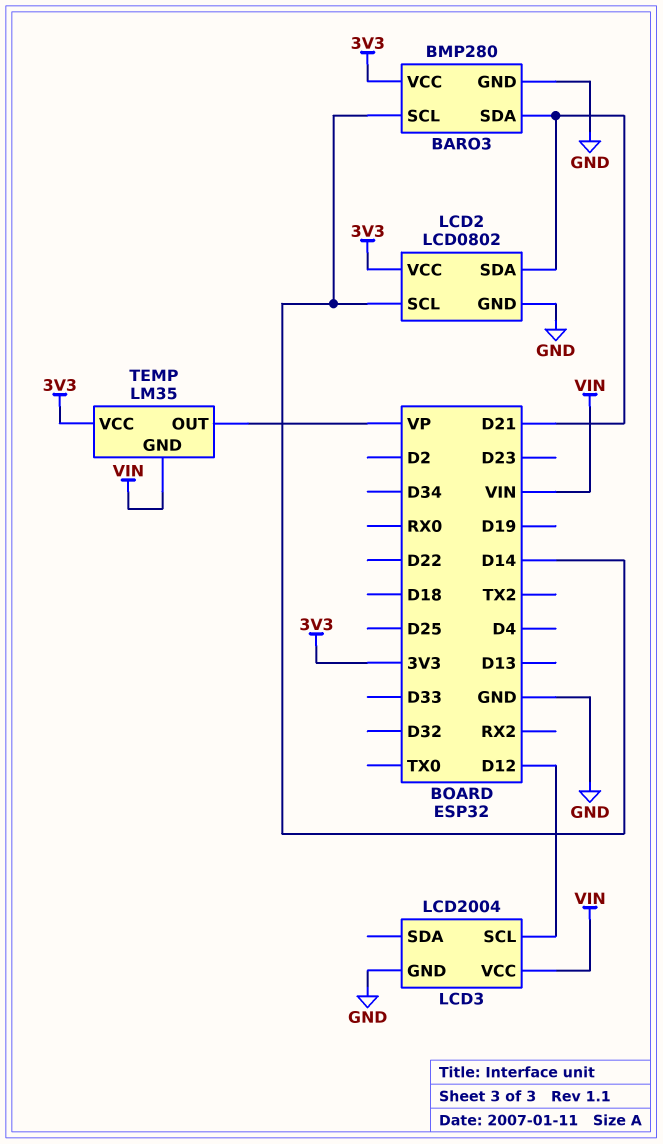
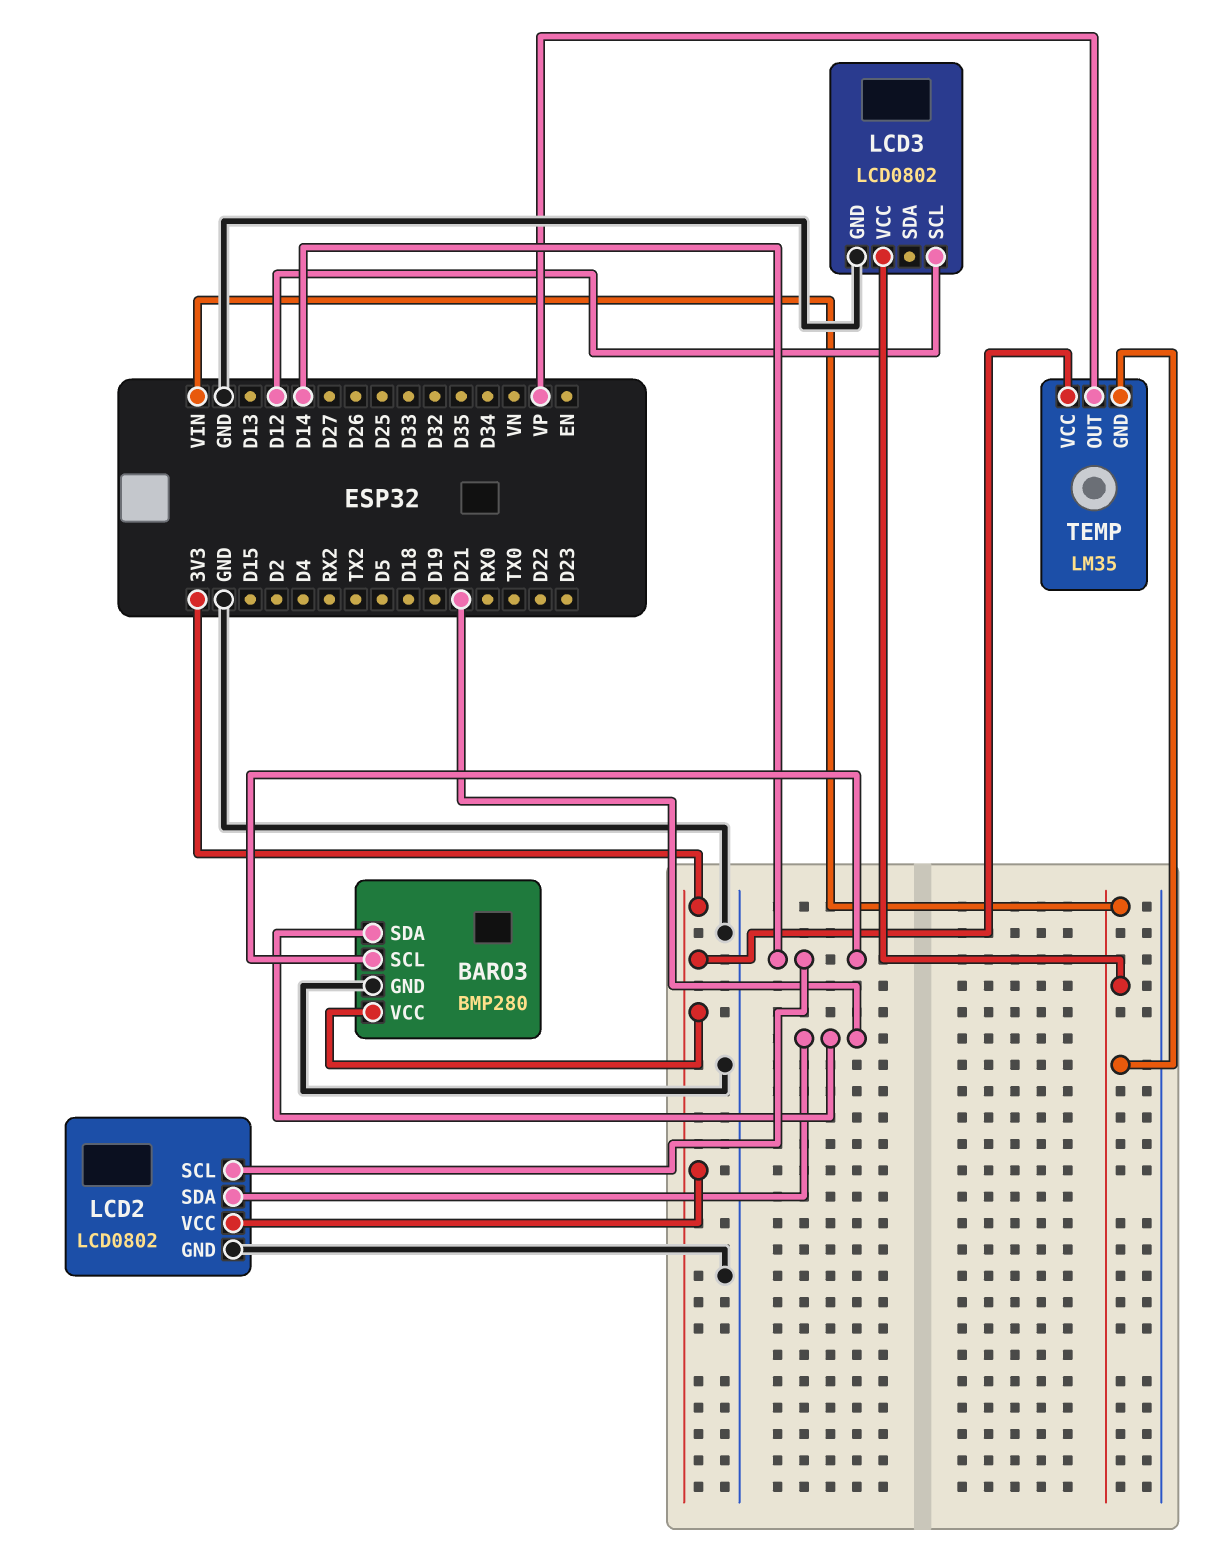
LCD3: LCD2004 -> LCD0802

